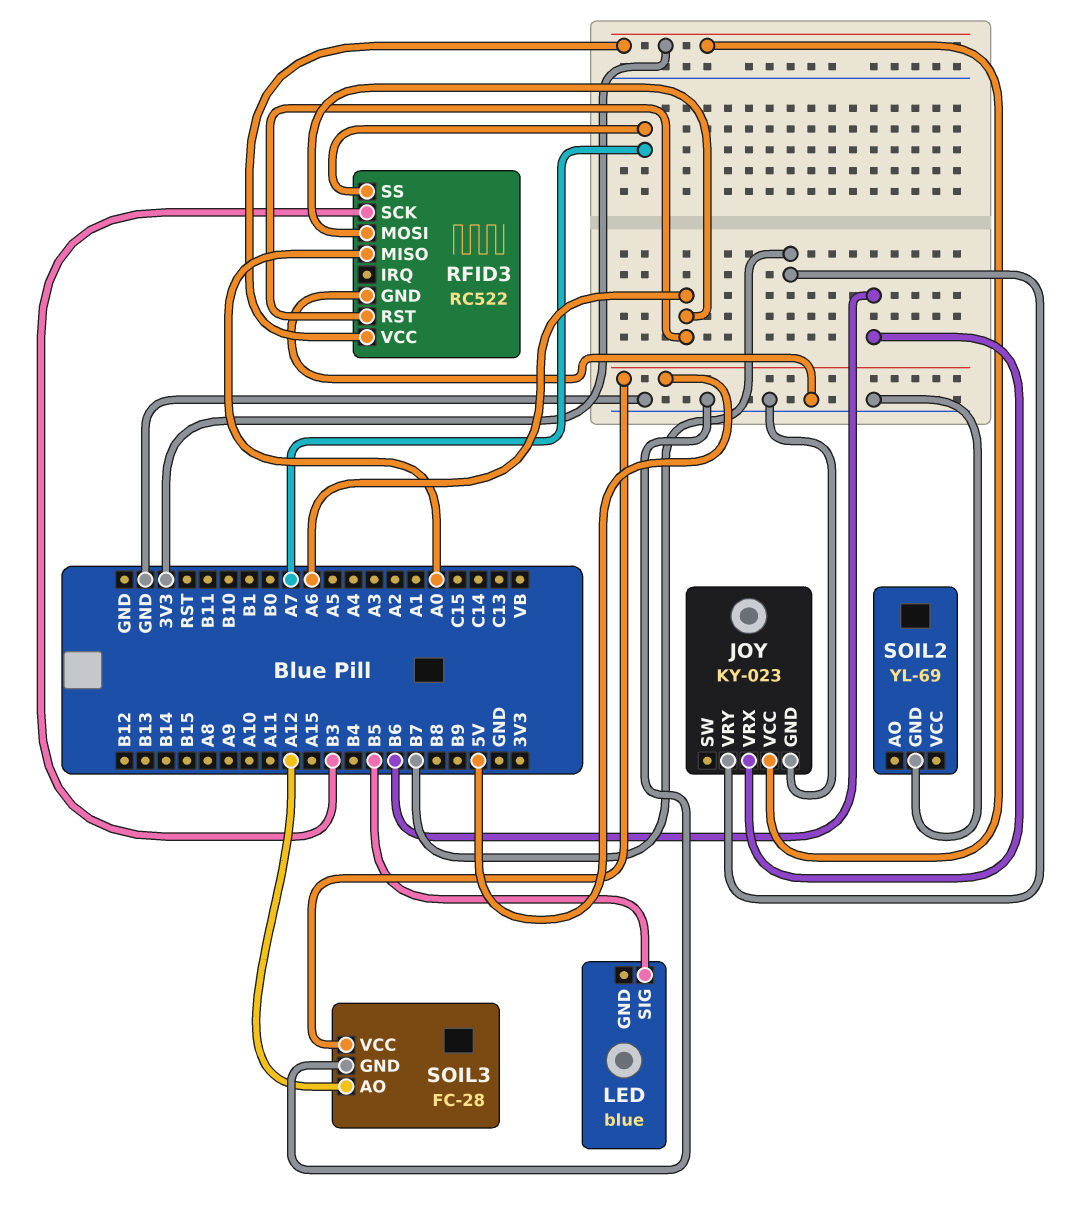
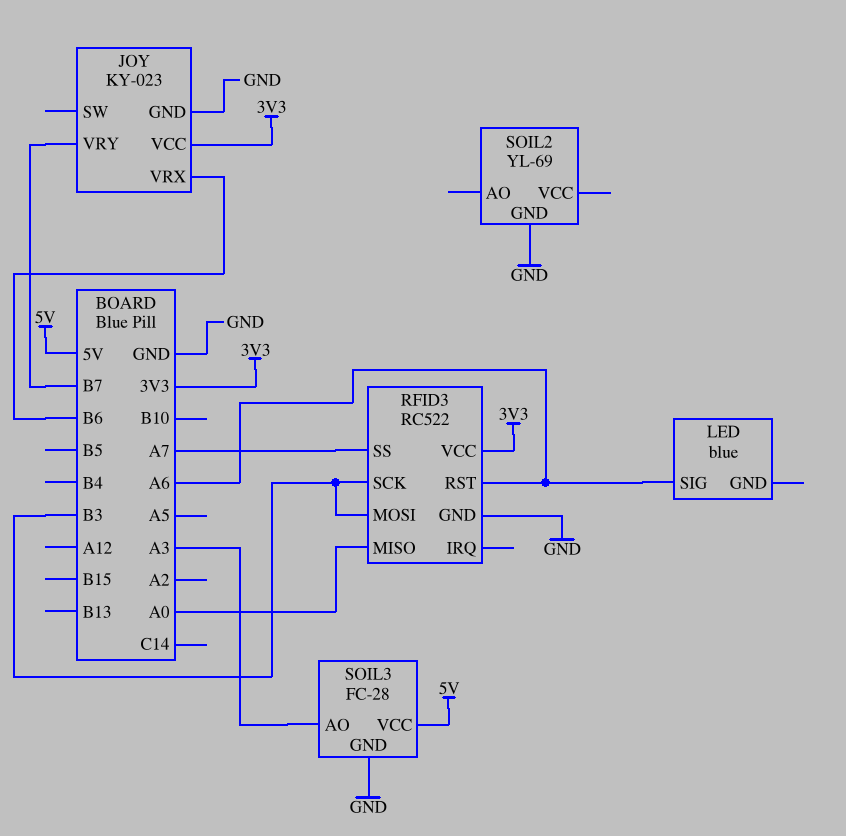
LED pin SIG: B5 -> A6
RFID3 pin MOSI: A6 -> B3
SOIL3 pin AO: A12 -> A3

